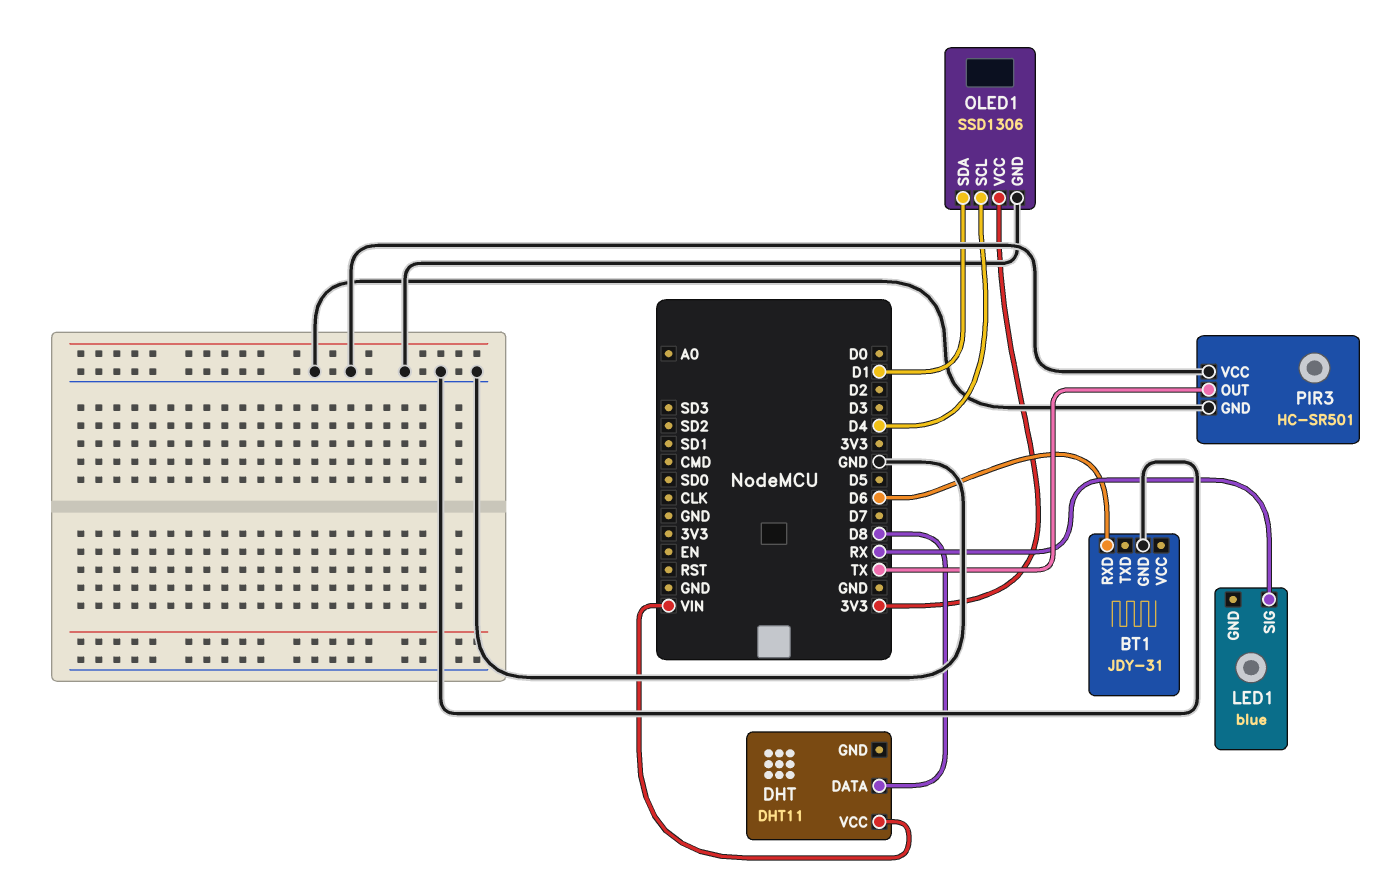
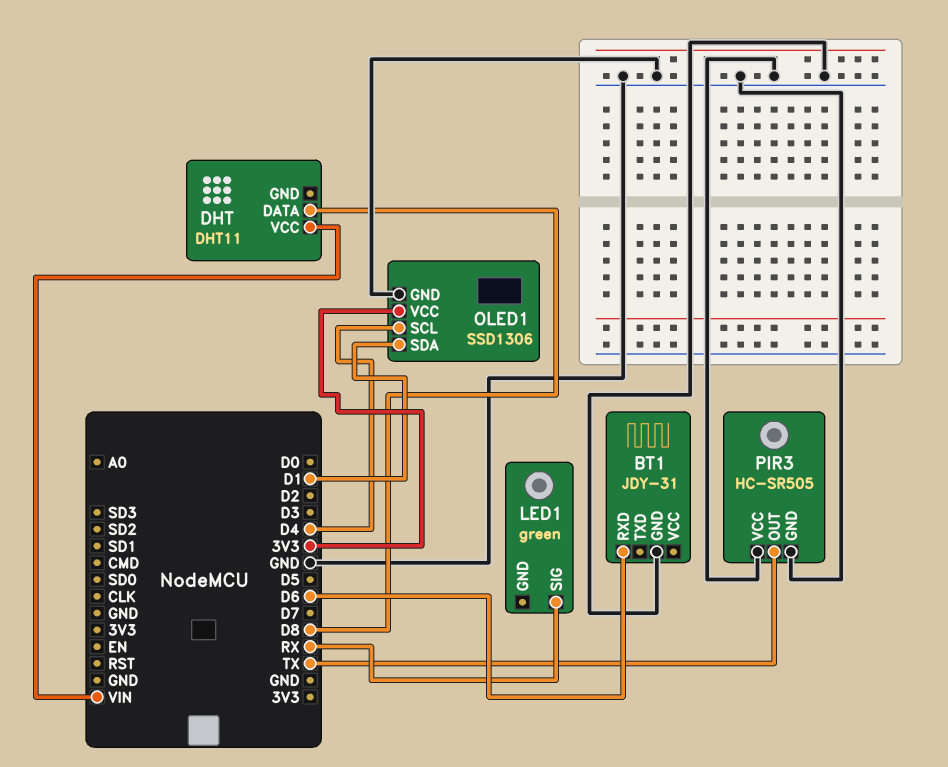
LED1: blue -> green
PIR3: HC-SR501 -> HC-SR505

